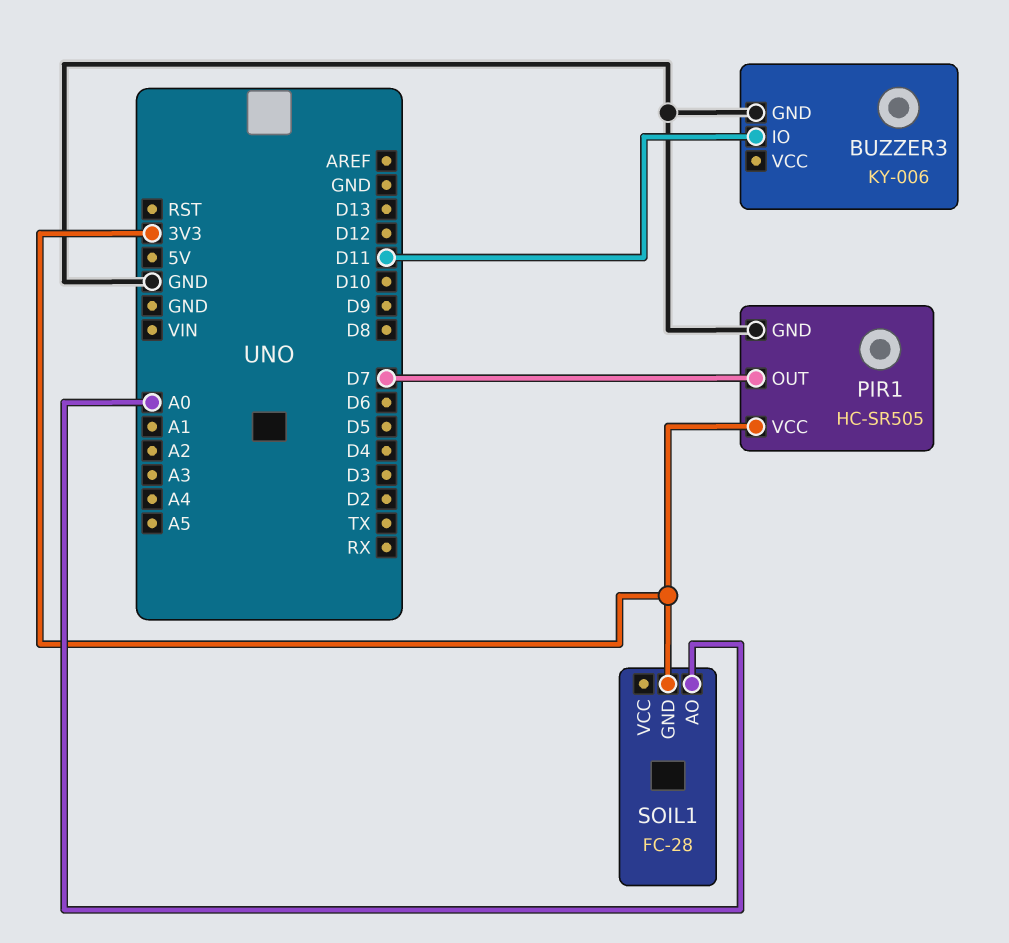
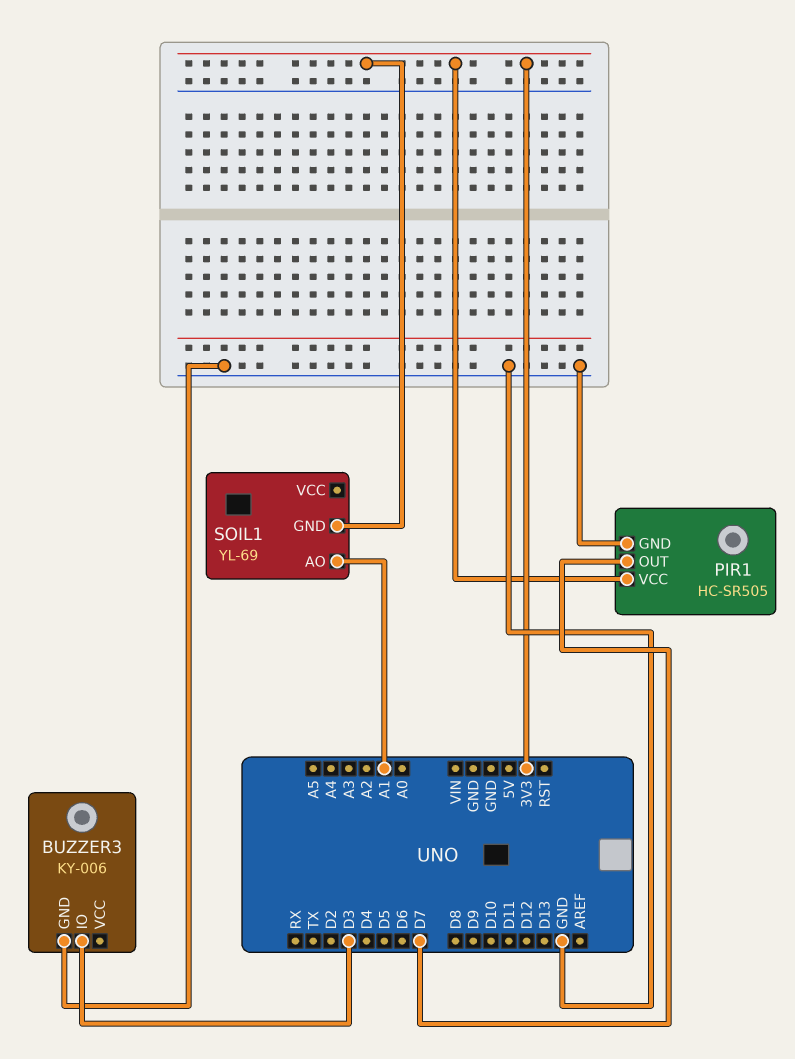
BUZZER3 pin IO: D11 -> D3
SOIL1: FC-28 -> YL-69
SOIL1 pin AO: A0 -> A1

